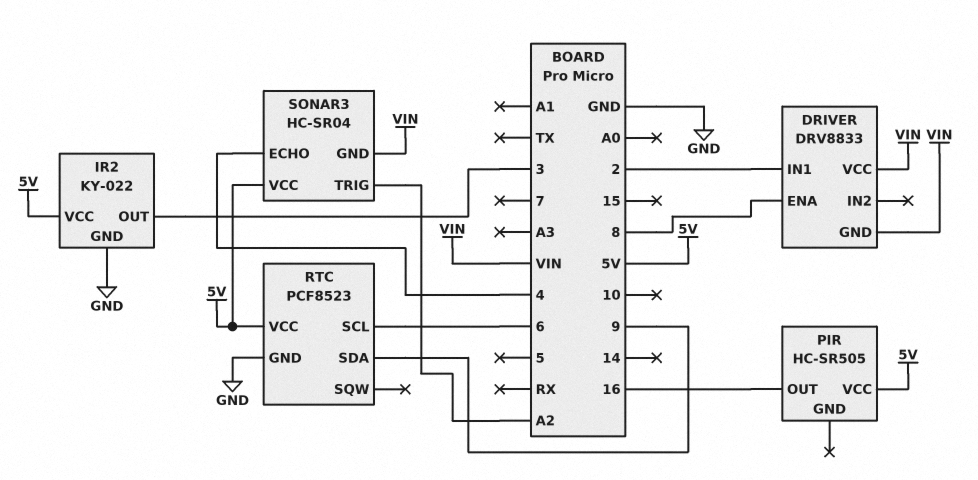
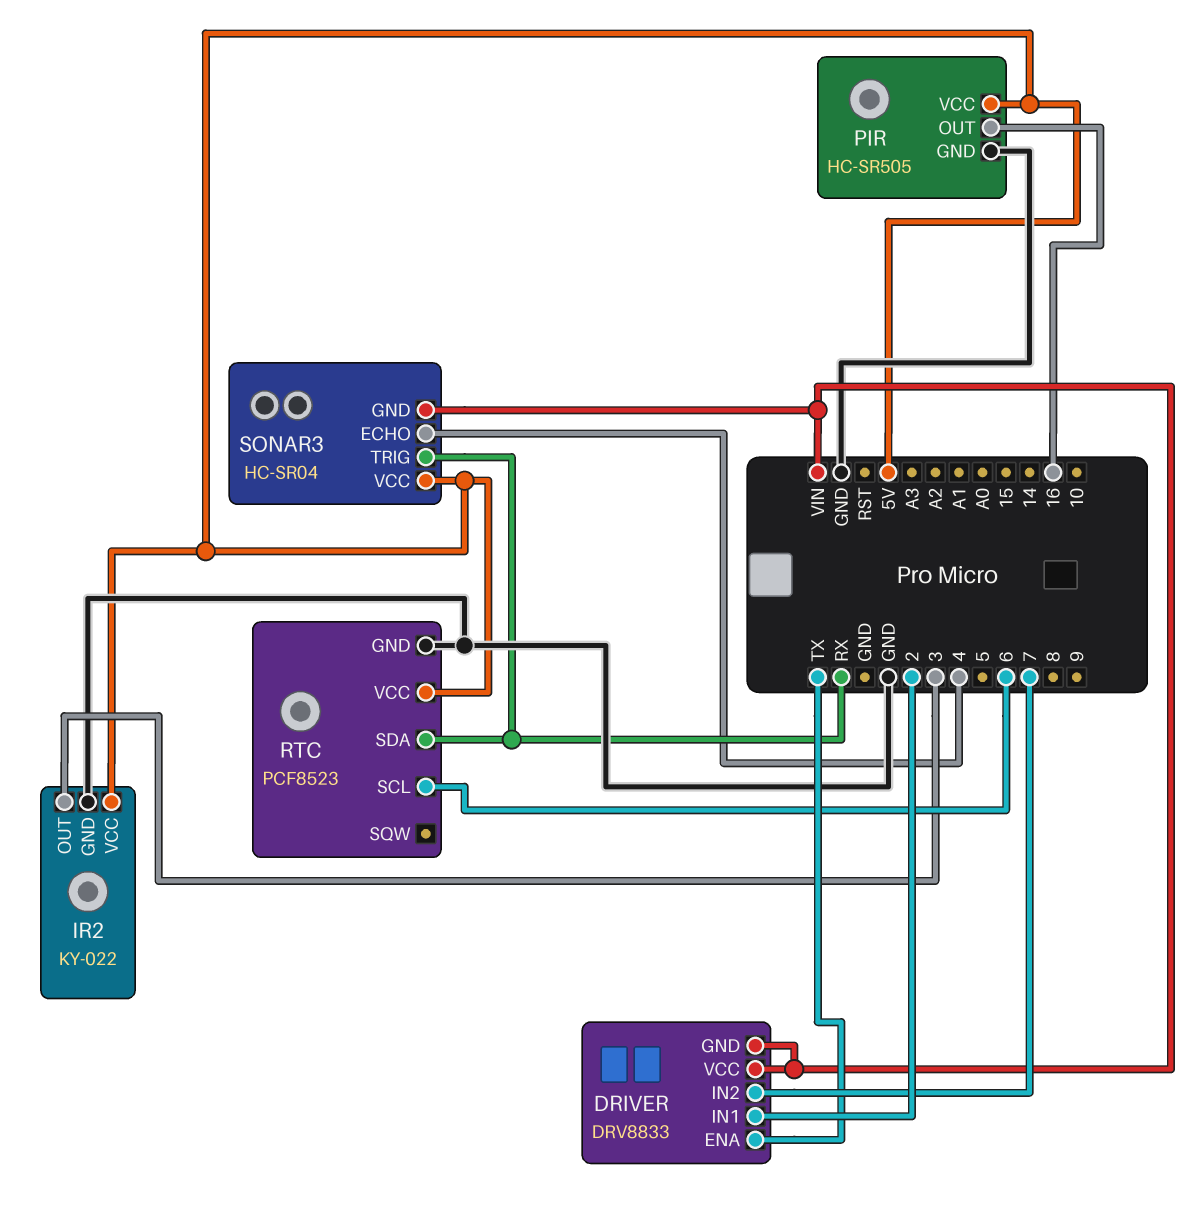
DRIVER pin ENA: 8 -> TX
DRIVER pin IN2: none -> 7
PIR pin GND: none -> GND
RTC pin SDA: 9 -> RX
SONAR3 pin TRIG: A2 -> RX

